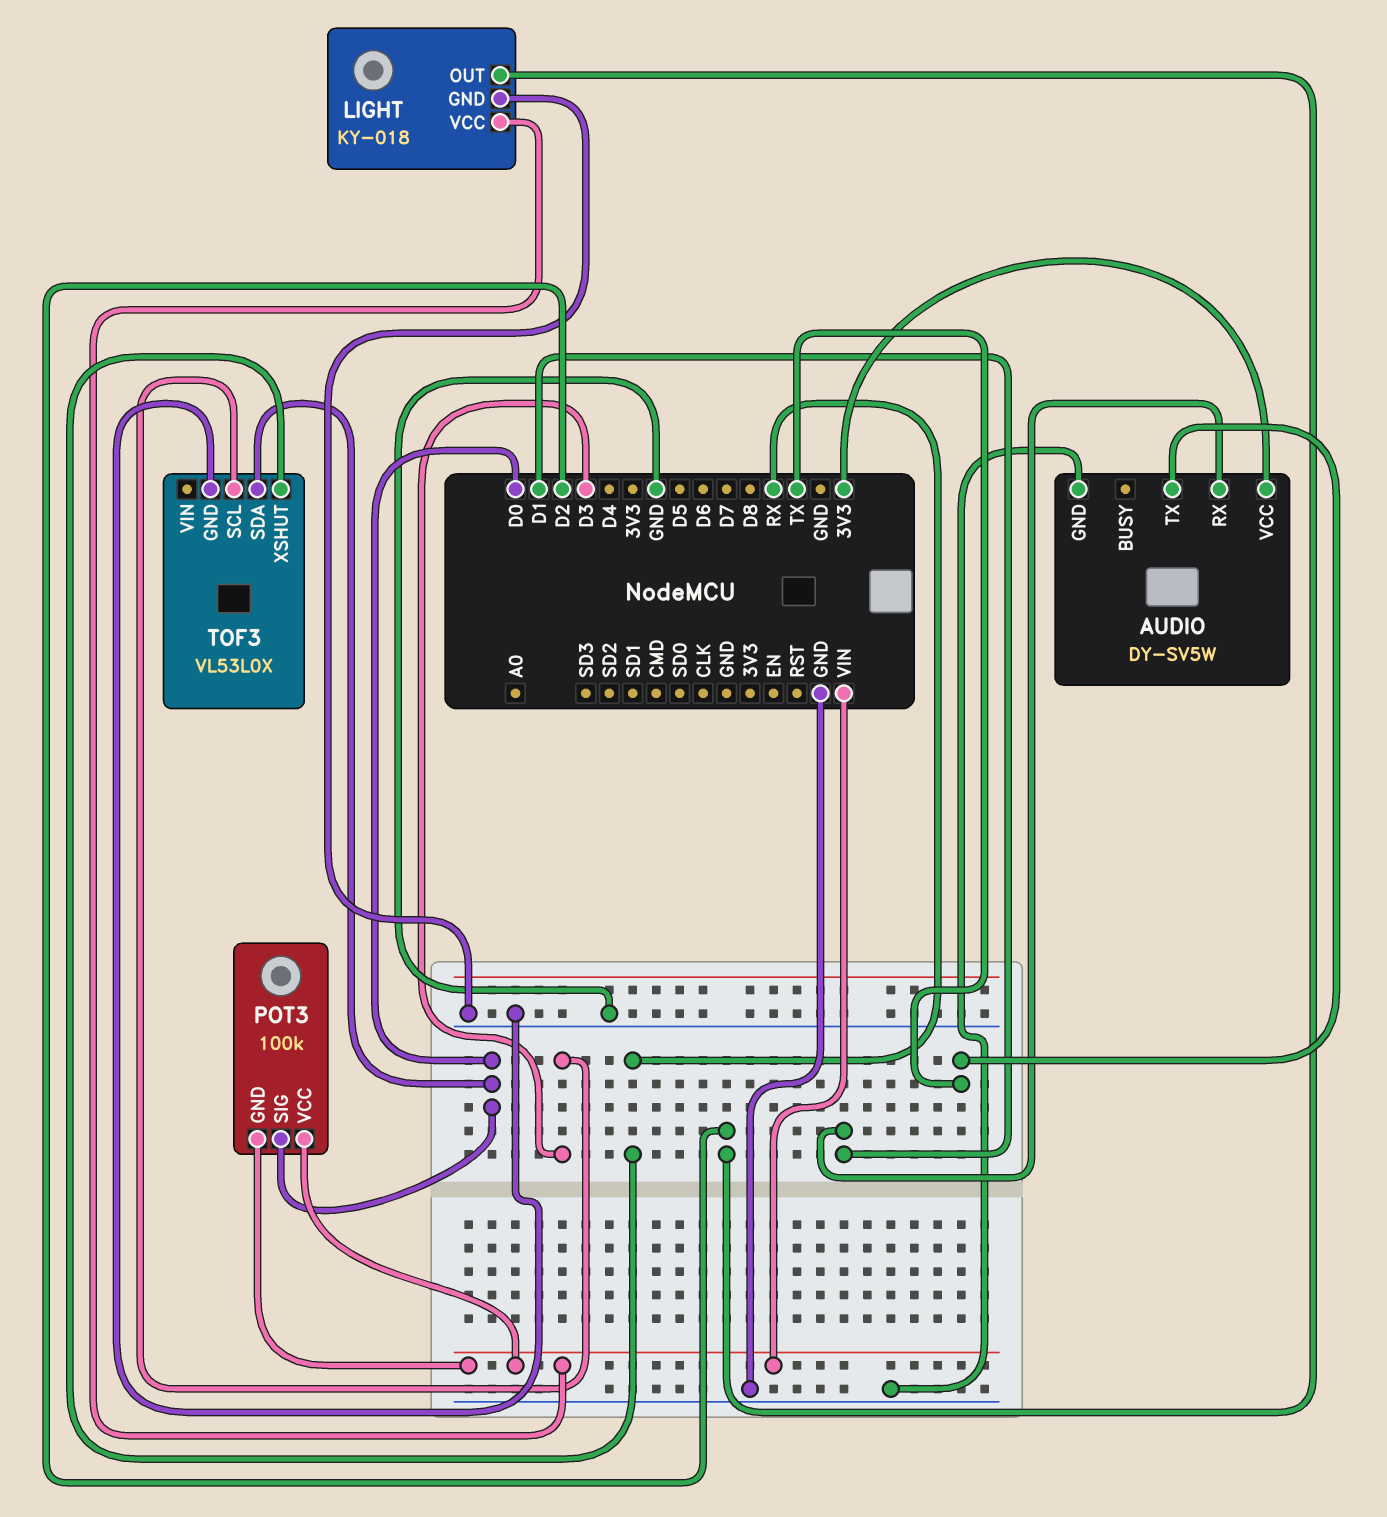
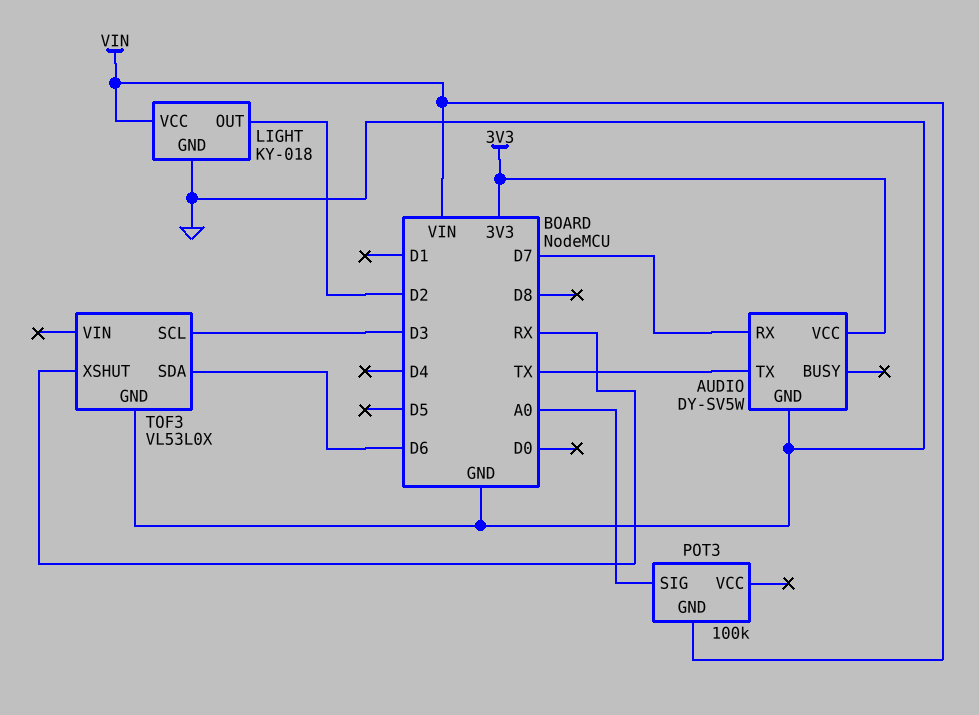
AUDIO pin RX: D1 -> D7
POT3 pin SIG: D0 -> A0
POT3 pin VCC: VIN -> none
TOF3 pin SDA: D0 -> D6

